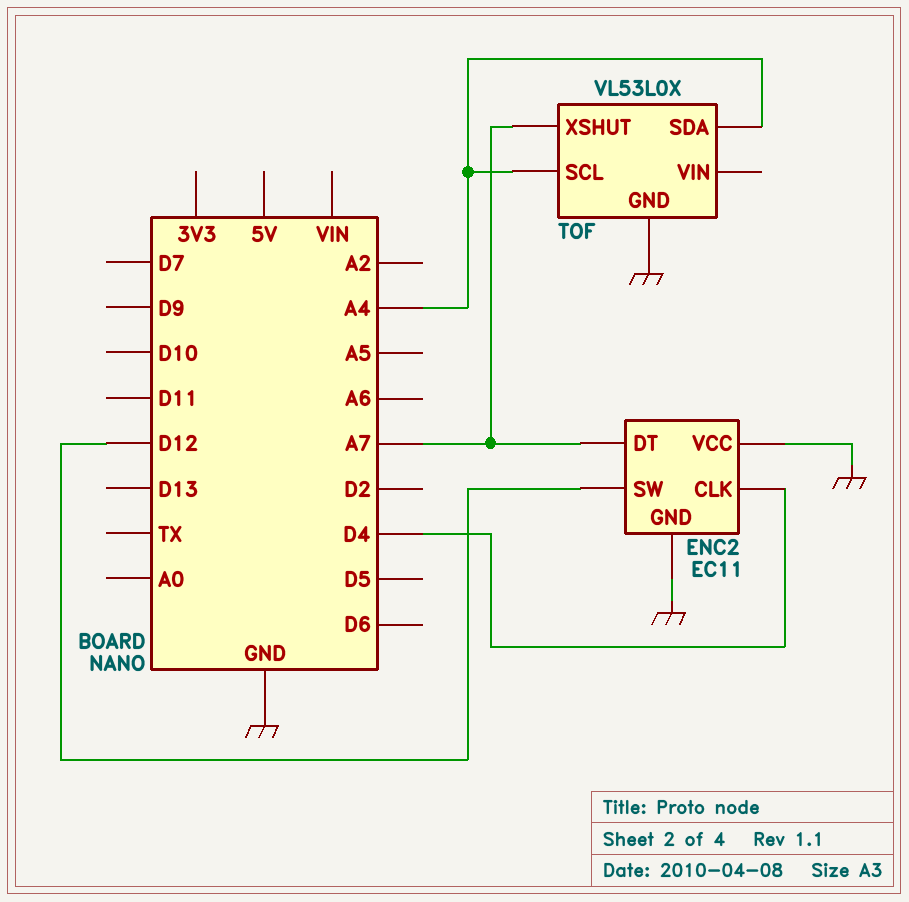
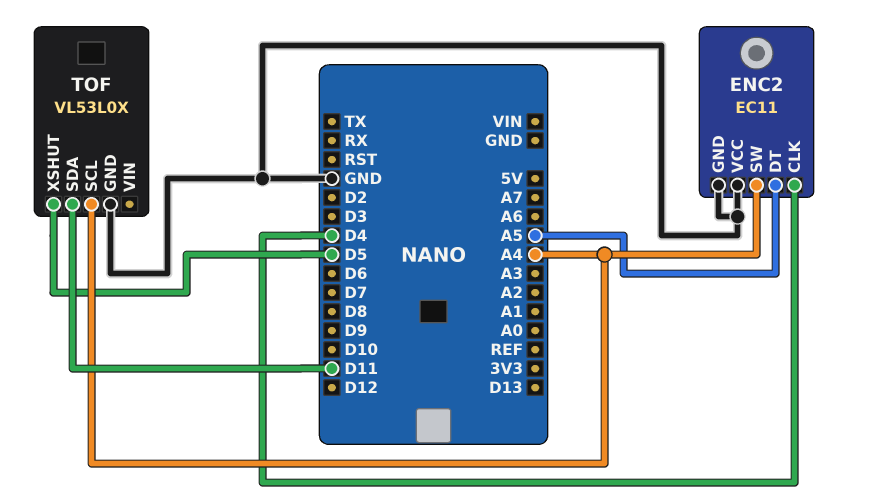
ENC2 pin DT: A7 -> A5
ENC2 pin SW: D12 -> A4
TOF pin SDA: A4 -> D11
TOF pin XSHUT: A7 -> D5

